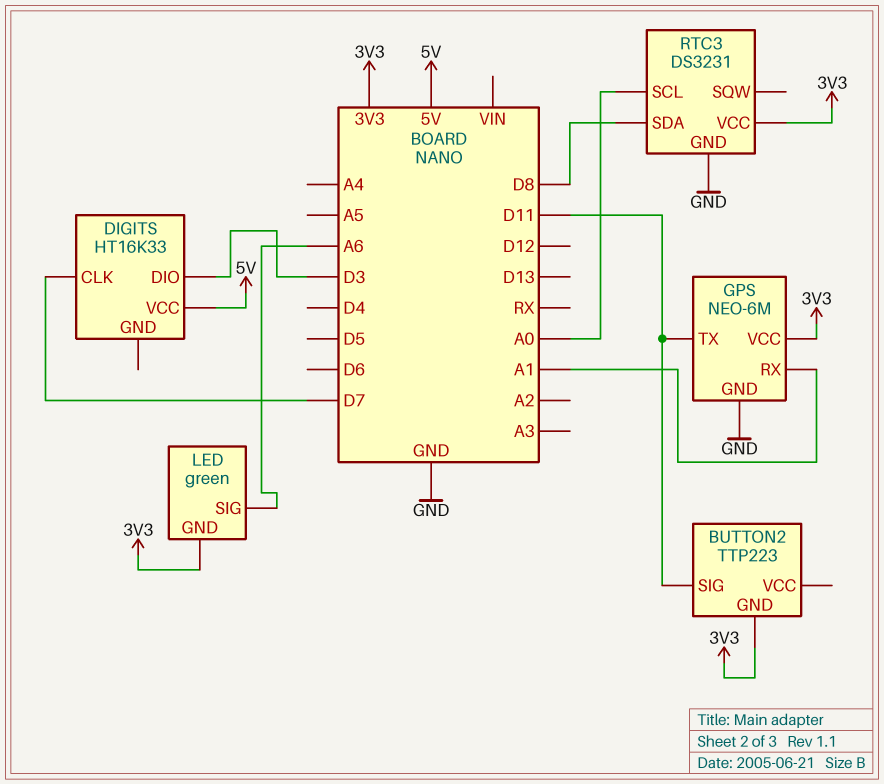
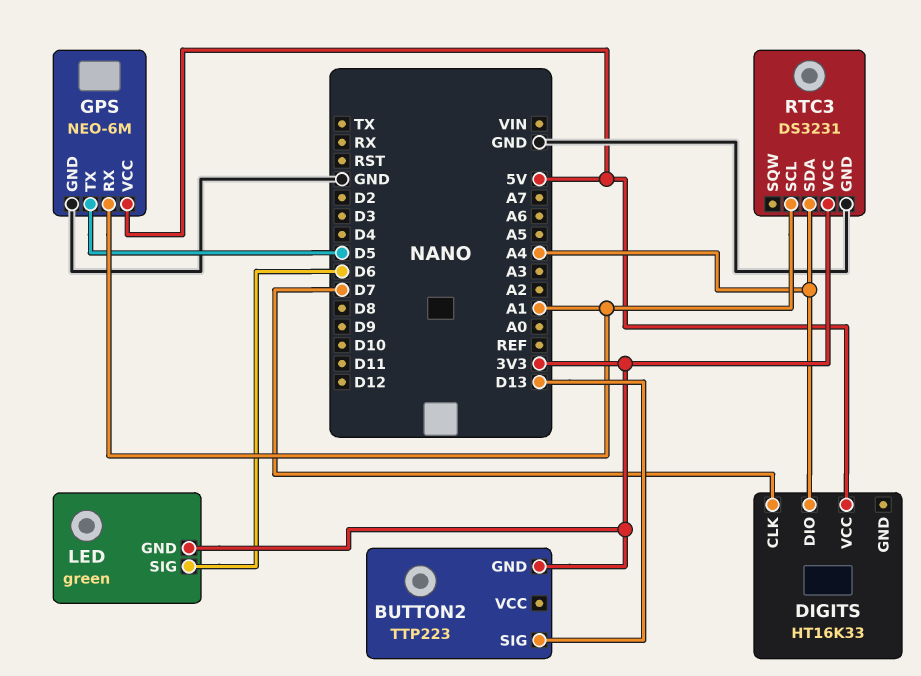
BUTTON2 pin SIG: D11 -> D13
DIGITS pin DIO: D3 -> A4
GPS pin TX: D11 -> D5
GPS pin VCC: 3V3 -> 5V
LED pin SIG: A6 -> D6
RTC3 pin SCL: A0 -> A1
RTC3 pin SDA: D8 -> A4

